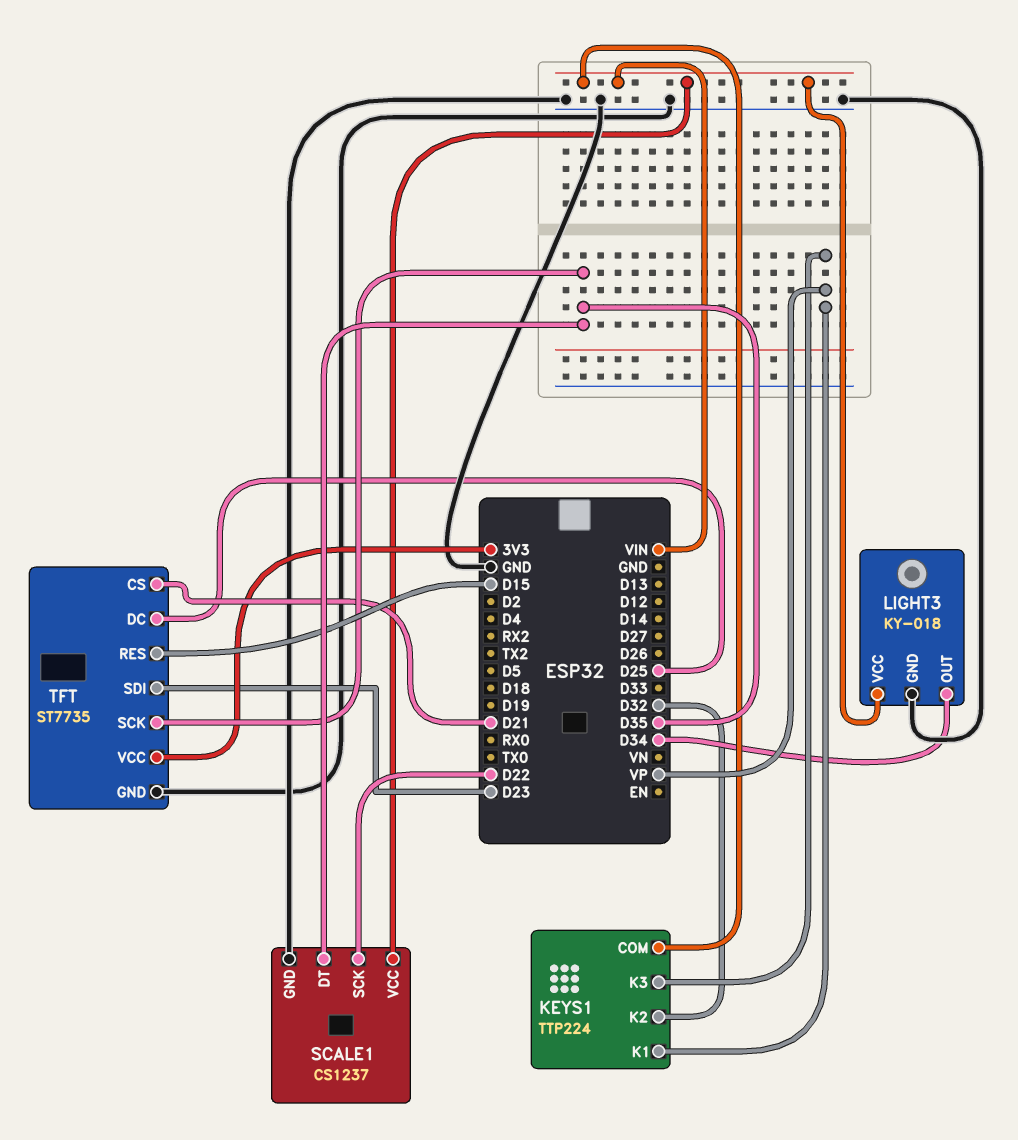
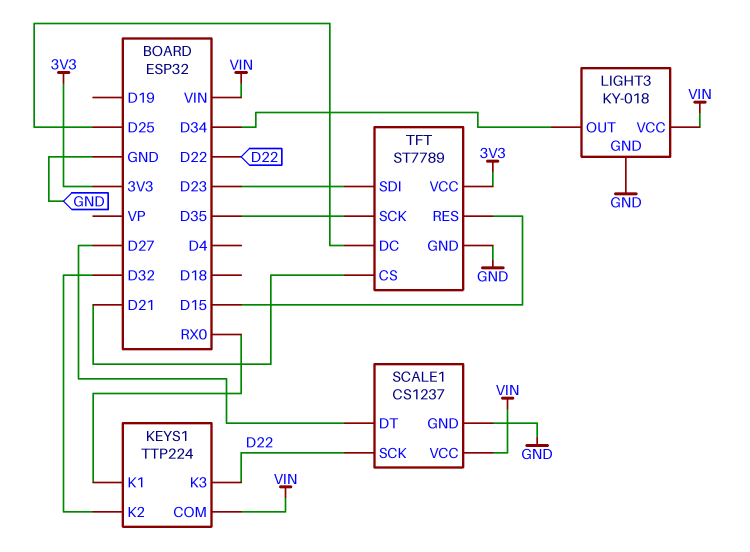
KEYS1 pin K1: VP -> RX0
KEYS1 pin K3: VP -> D22
SCALE1 pin DT: D35 -> D27
TFT: ST7735 -> ST7789

